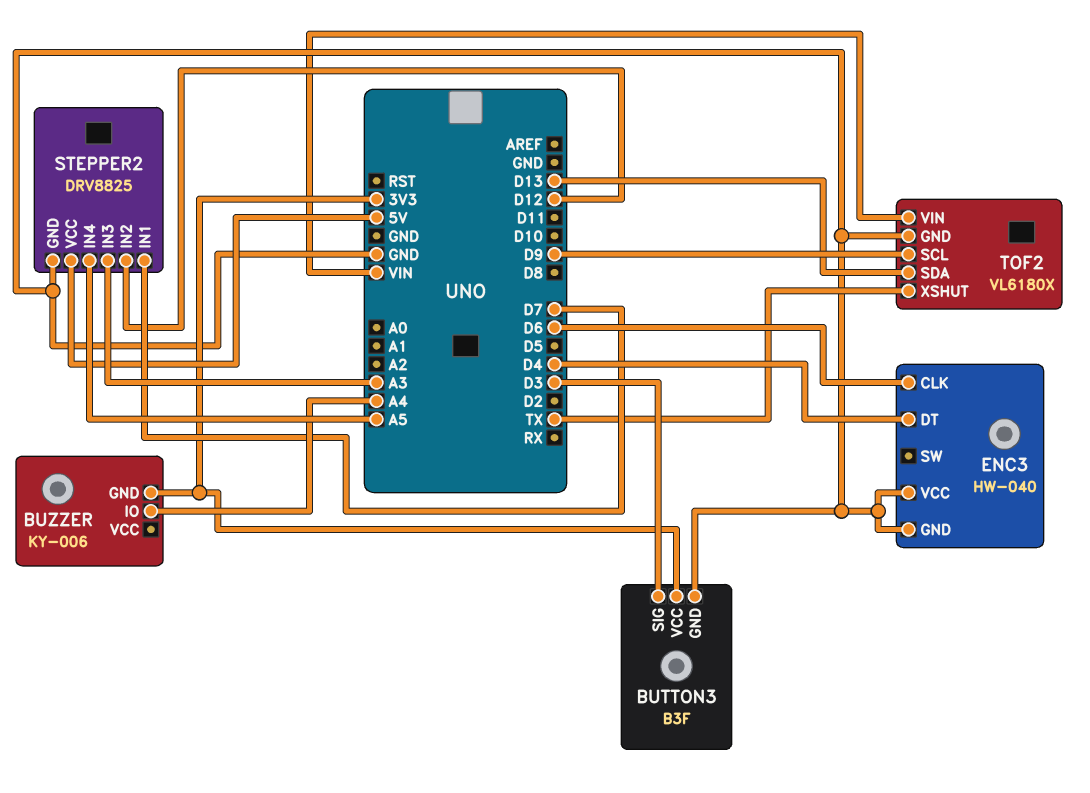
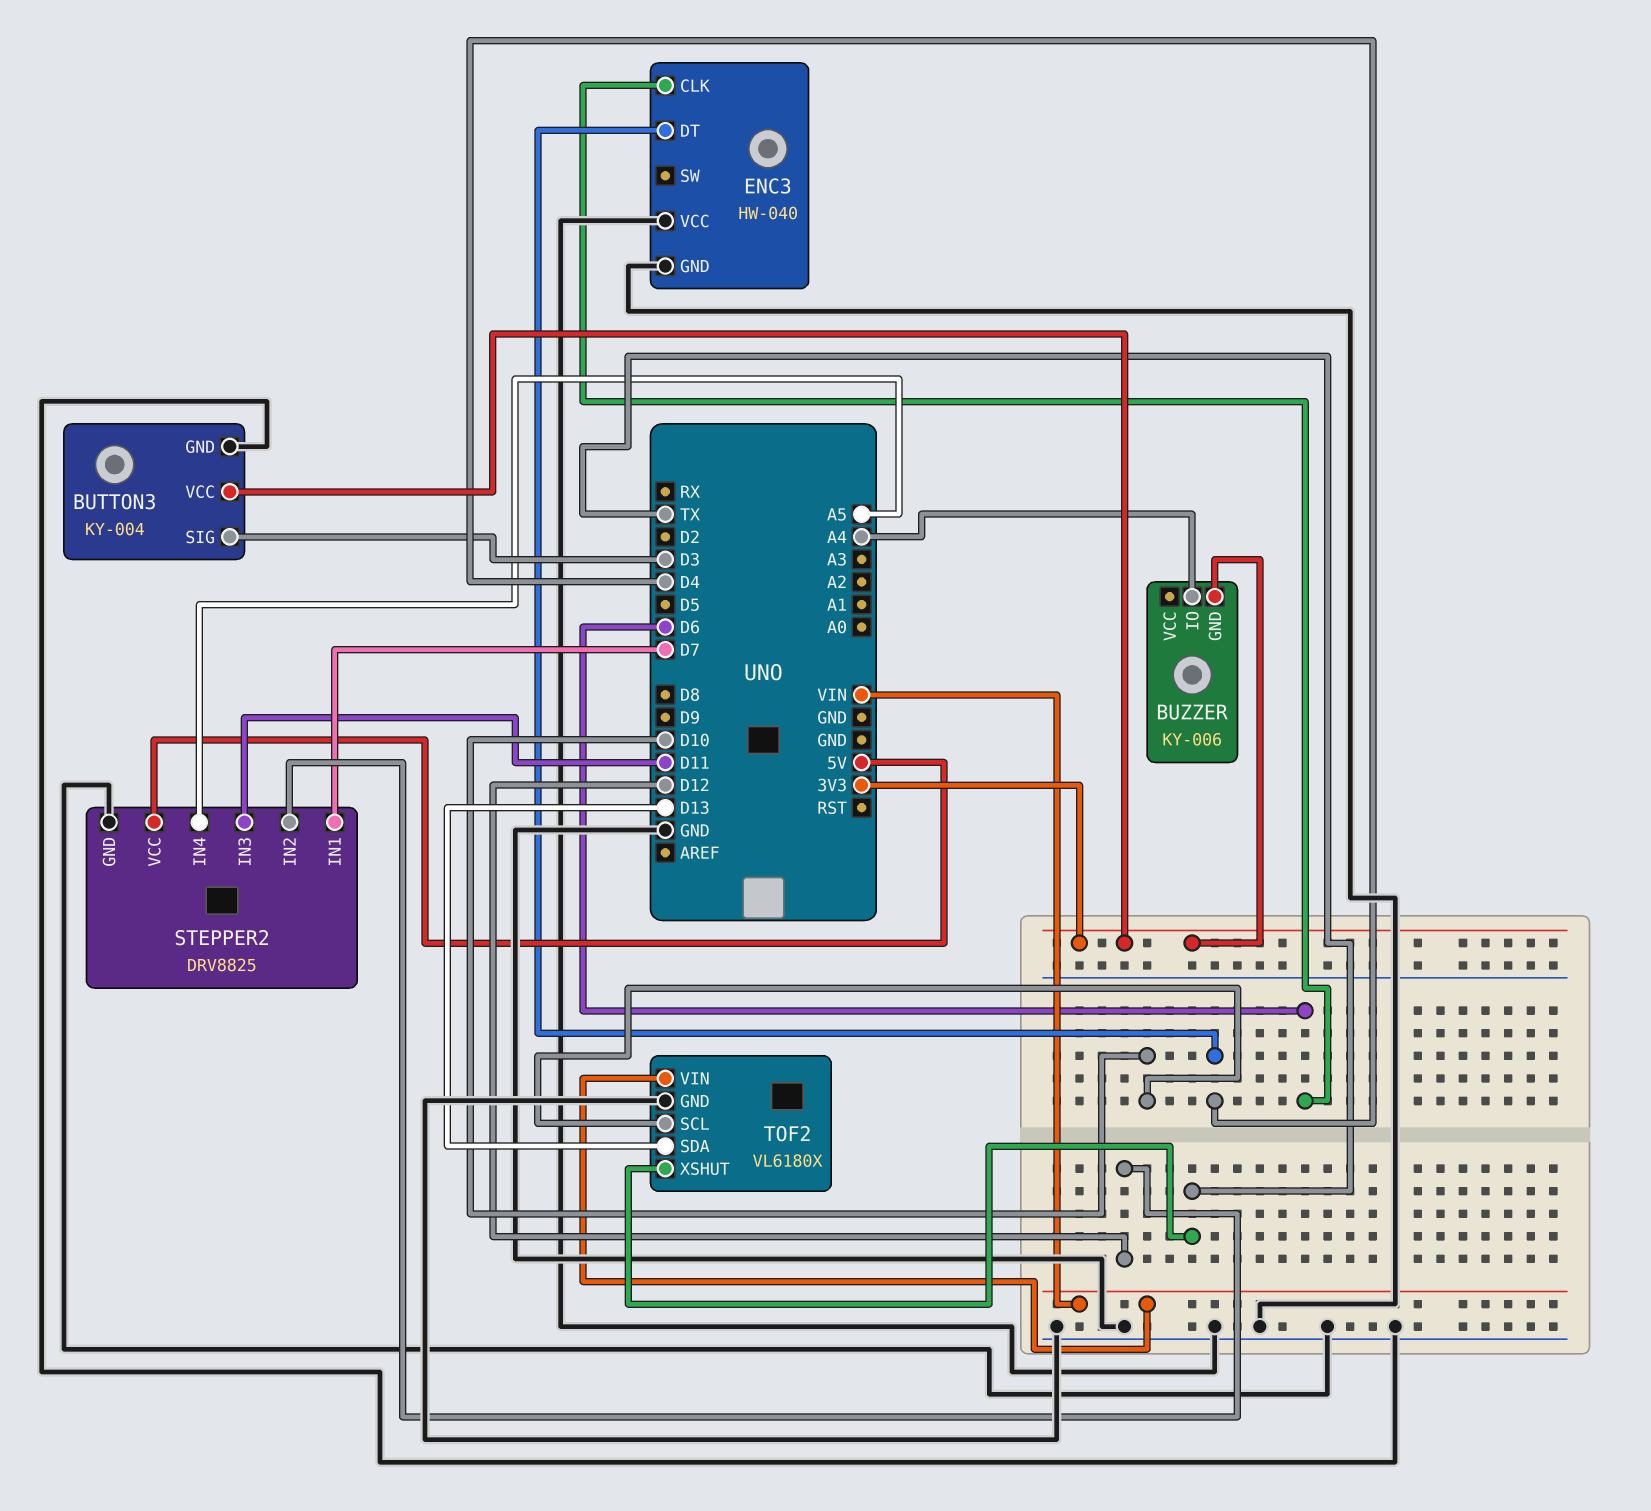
BUTTON3: B3F -> KY-004
STEPPER2 pin IN3: A3 -> D11
TOF2 pin SCL: D9 -> D10

